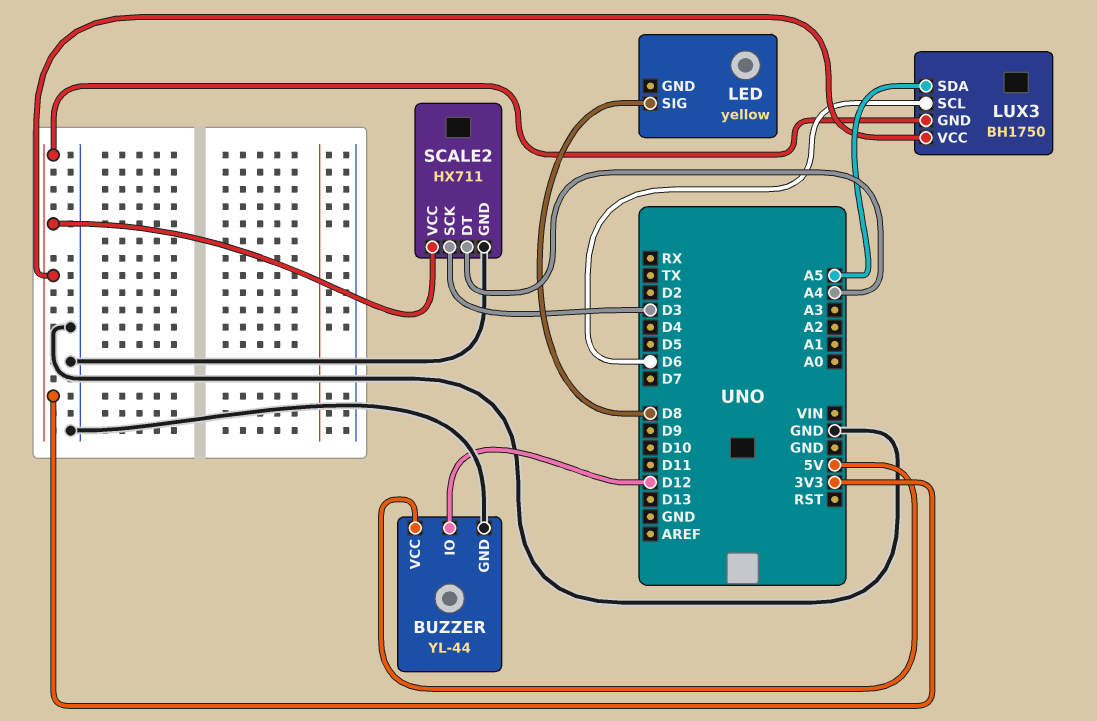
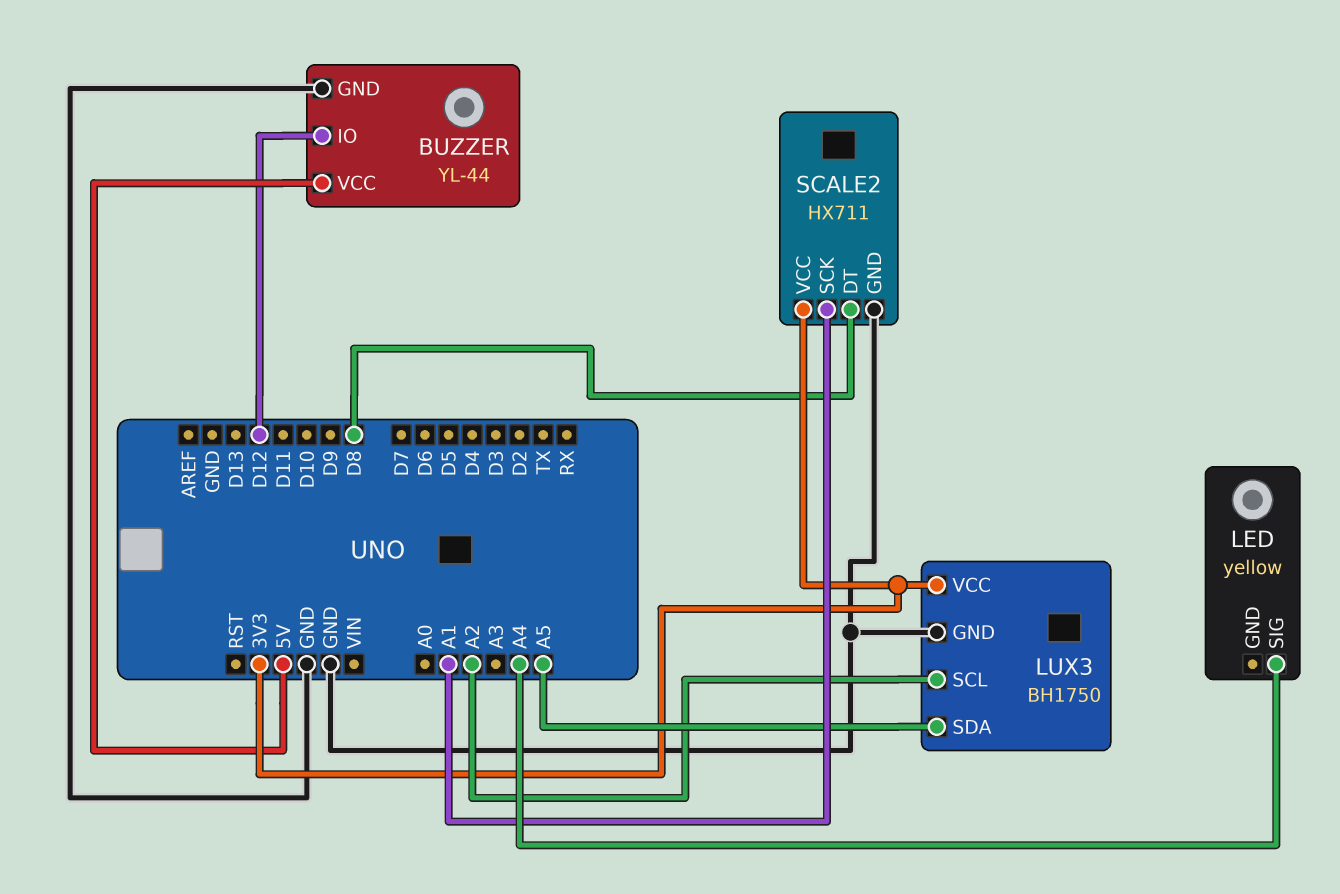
LED pin SIG: D8 -> A4
LUX3 pin GND: 3V3 -> GND
LUX3 pin SCL: D6 -> A2
SCALE2 pin DT: A4 -> D8
SCALE2 pin SCK: D3 -> A1

